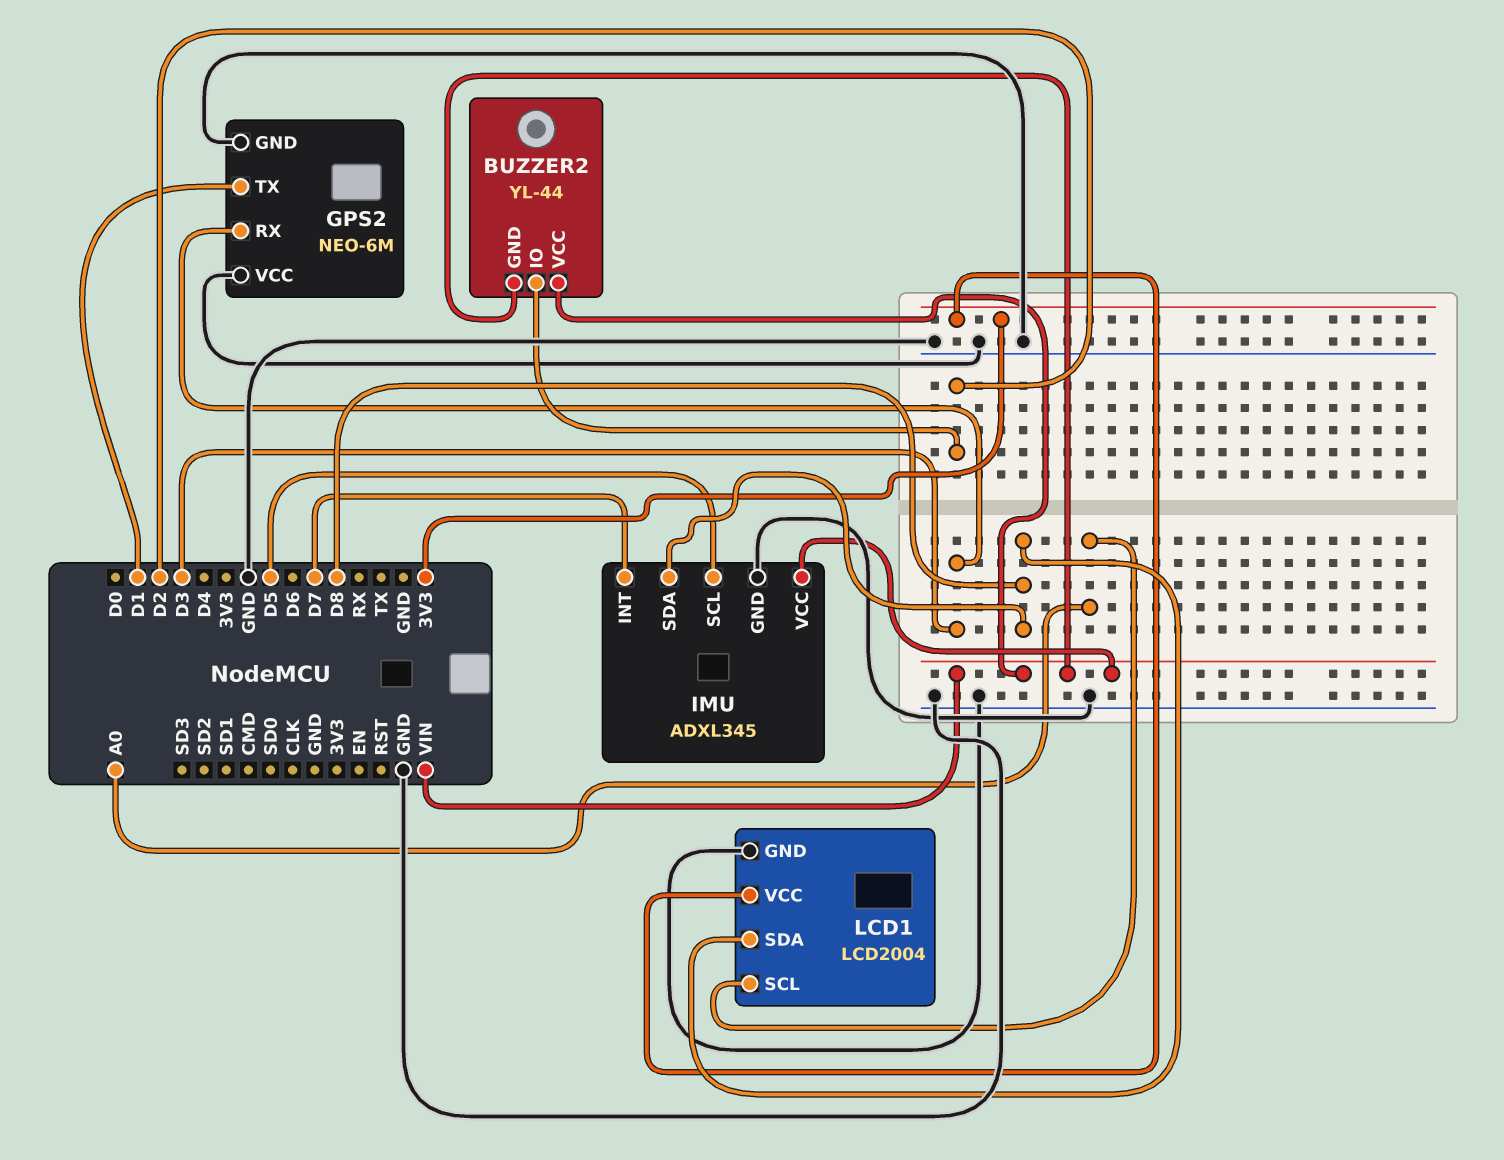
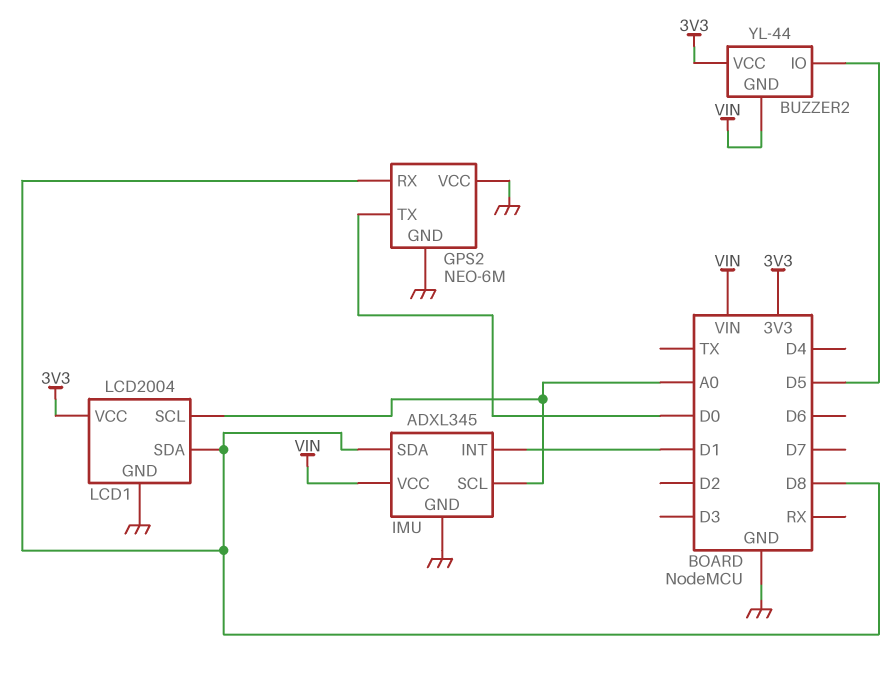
BUZZER2 pin IO: D2 -> D5
BUZZER2 pin VCC: VIN -> 3V3
GPS2 pin RX: D3 -> D8
GPS2 pin TX: D1 -> D0
IMU pin INT: D7 -> D1
IMU pin SCL: D5 -> A0

